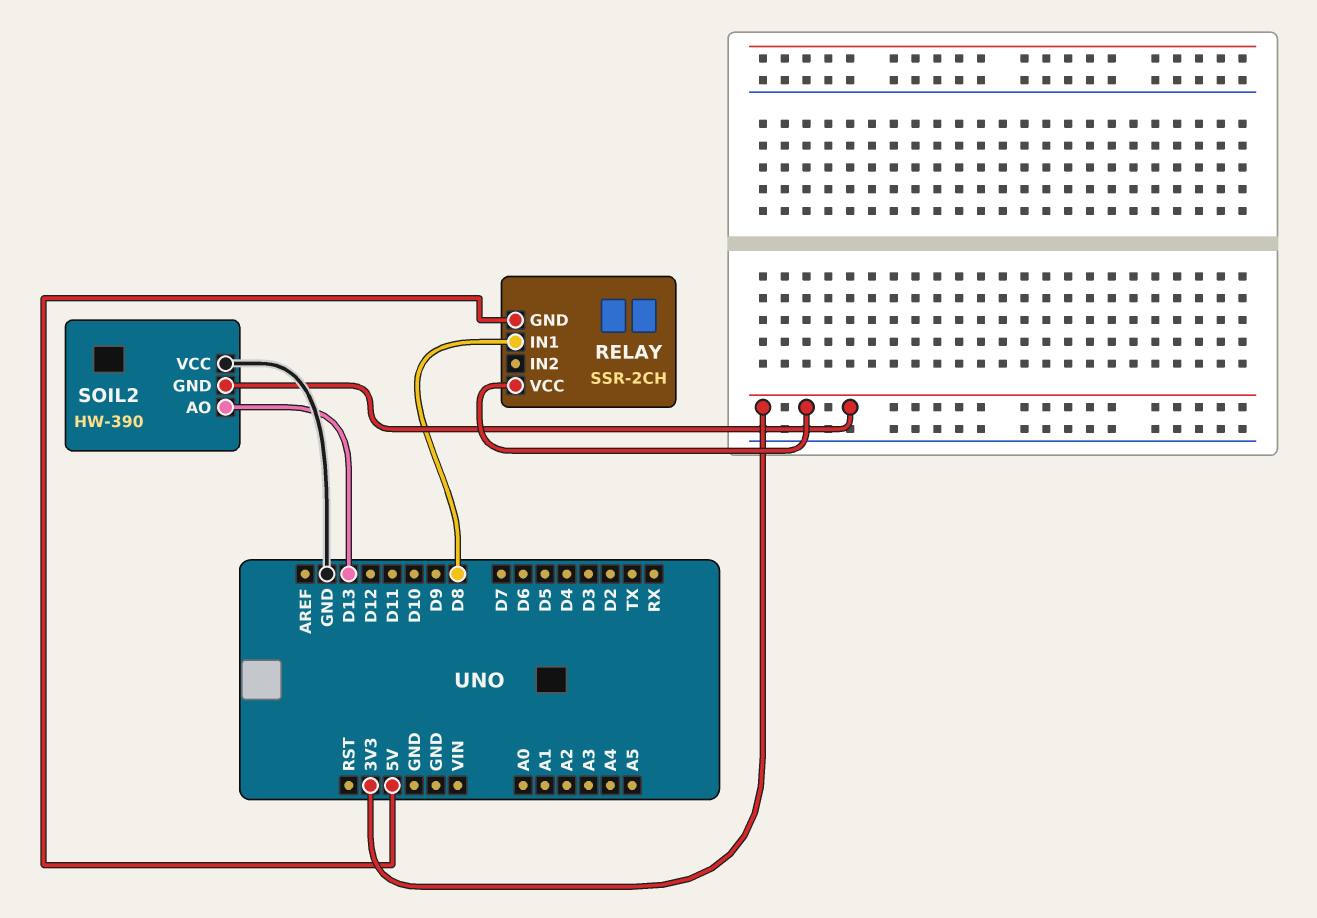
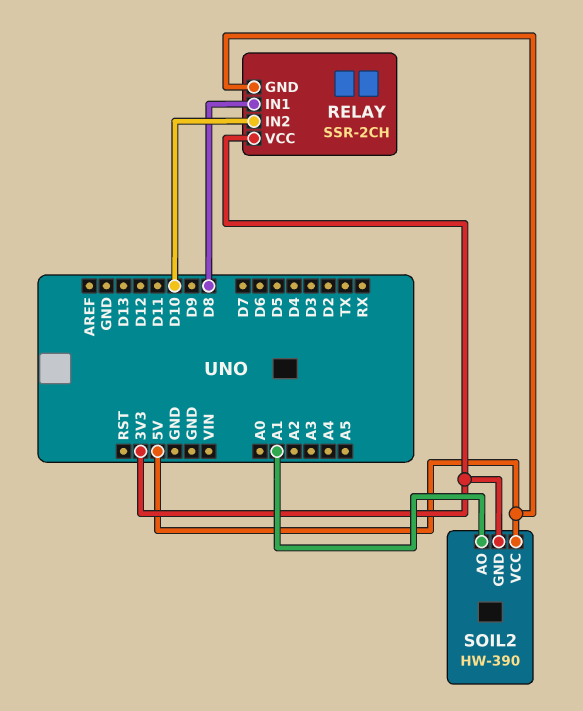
RELAY pin IN2: none -> D10
SOIL2 pin AO: D13 -> A1
SOIL2 pin VCC: GND -> 5V

